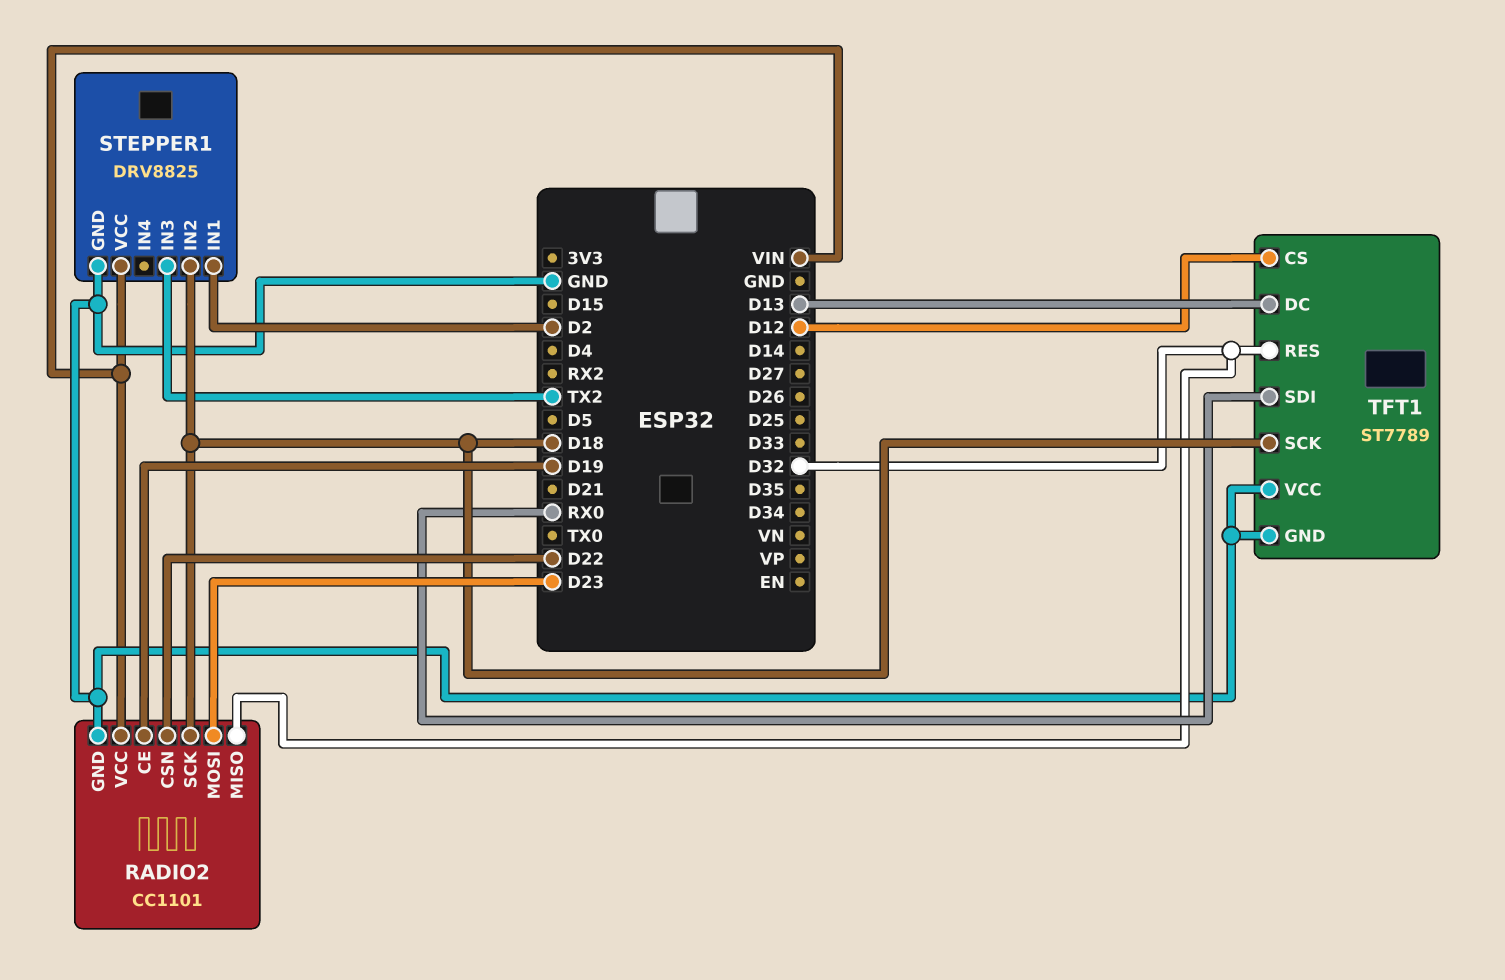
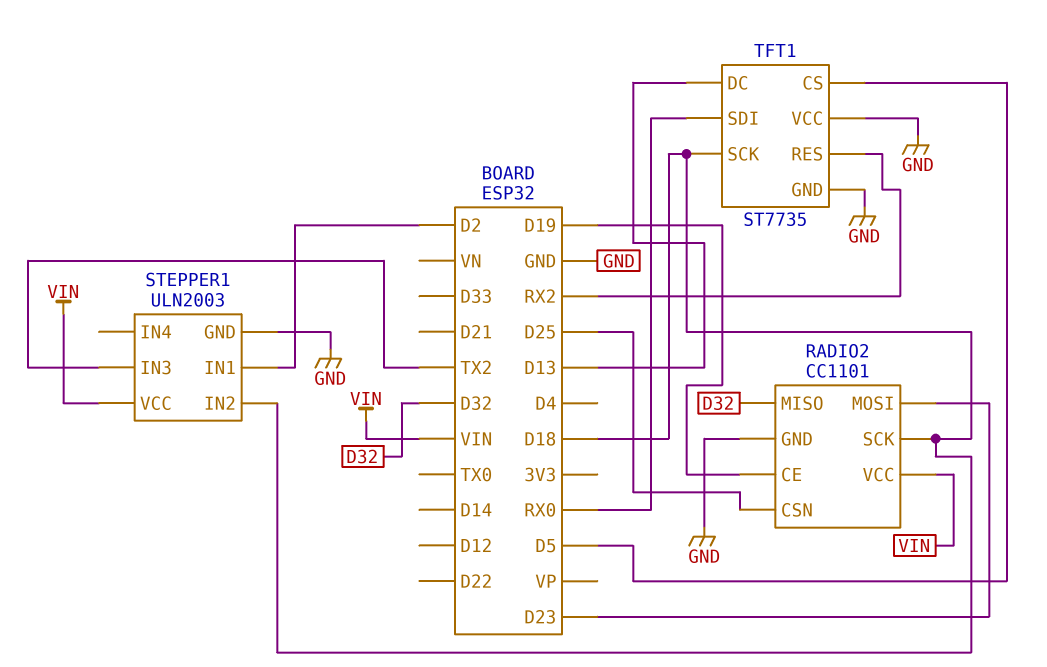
RADIO2 pin CSN: D22 -> D25
STEPPER1: DRV8825 -> ULN2003
TFT1: ST7789 -> ST7735
TFT1 pin CS: D12 -> D5
TFT1 pin RES: D32 -> RX2

